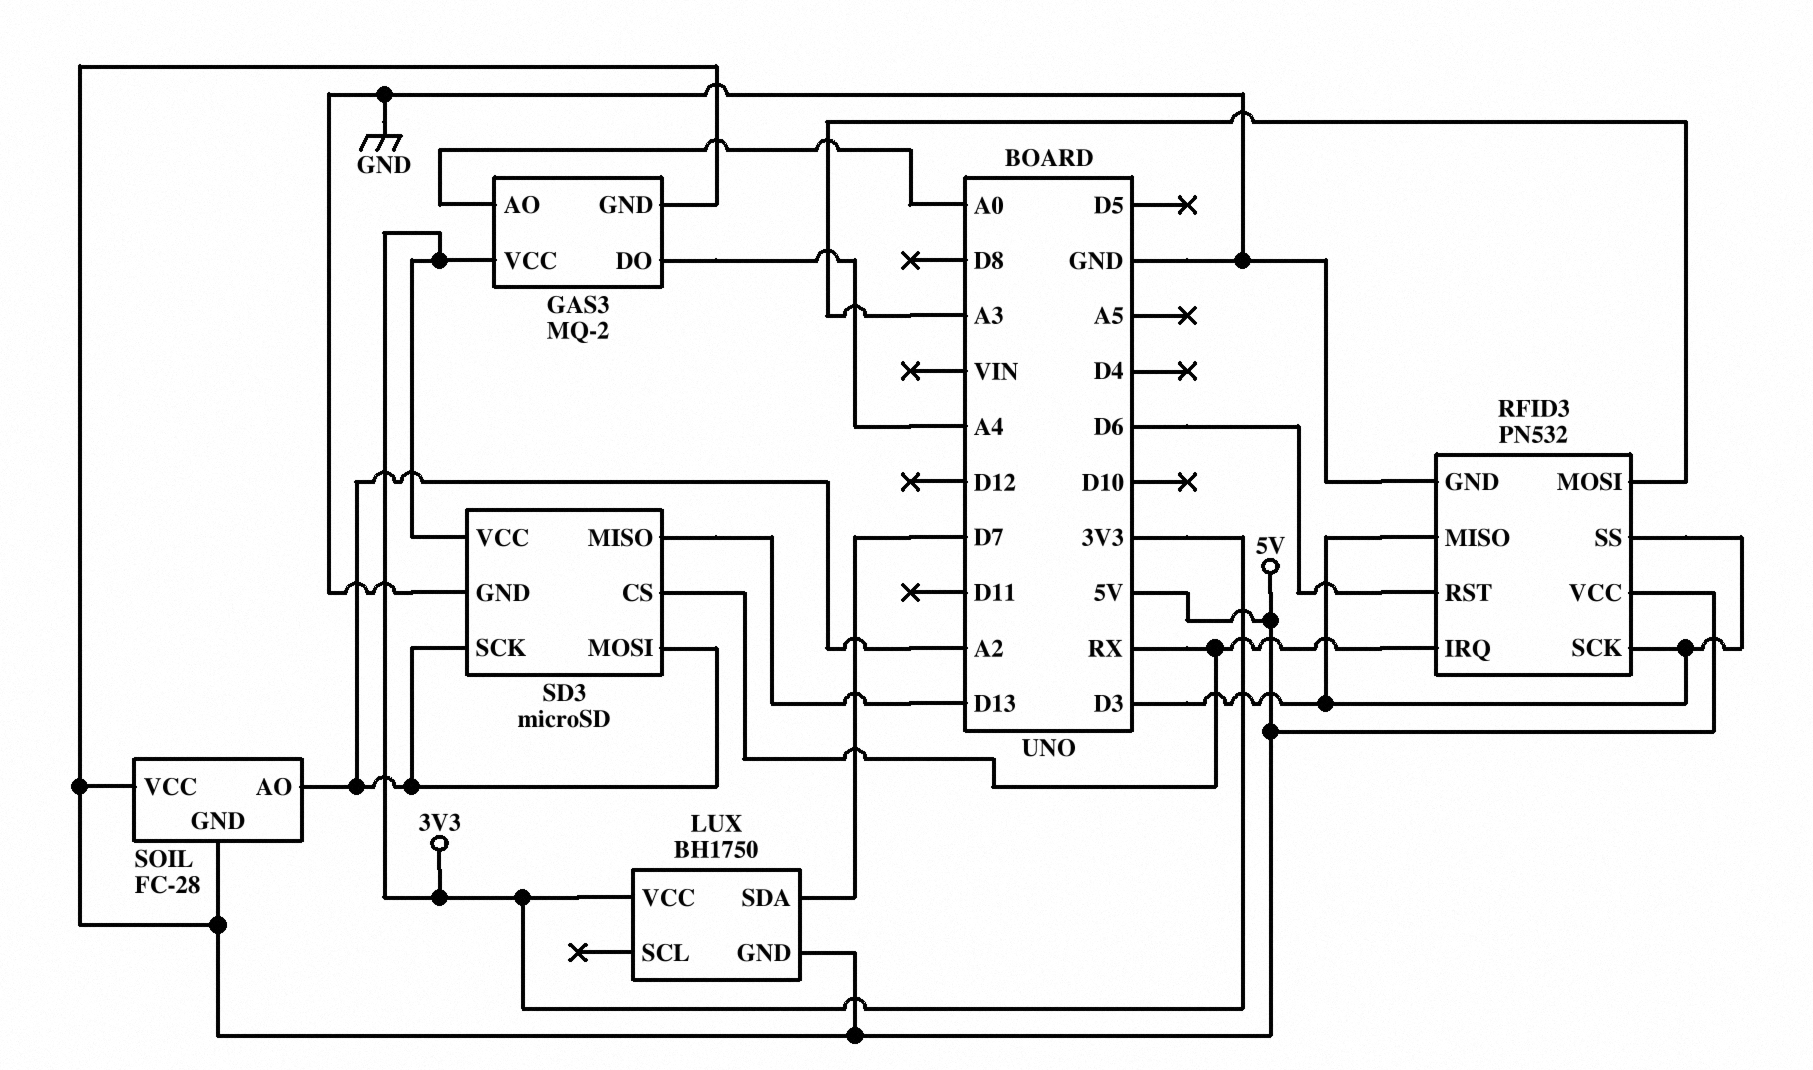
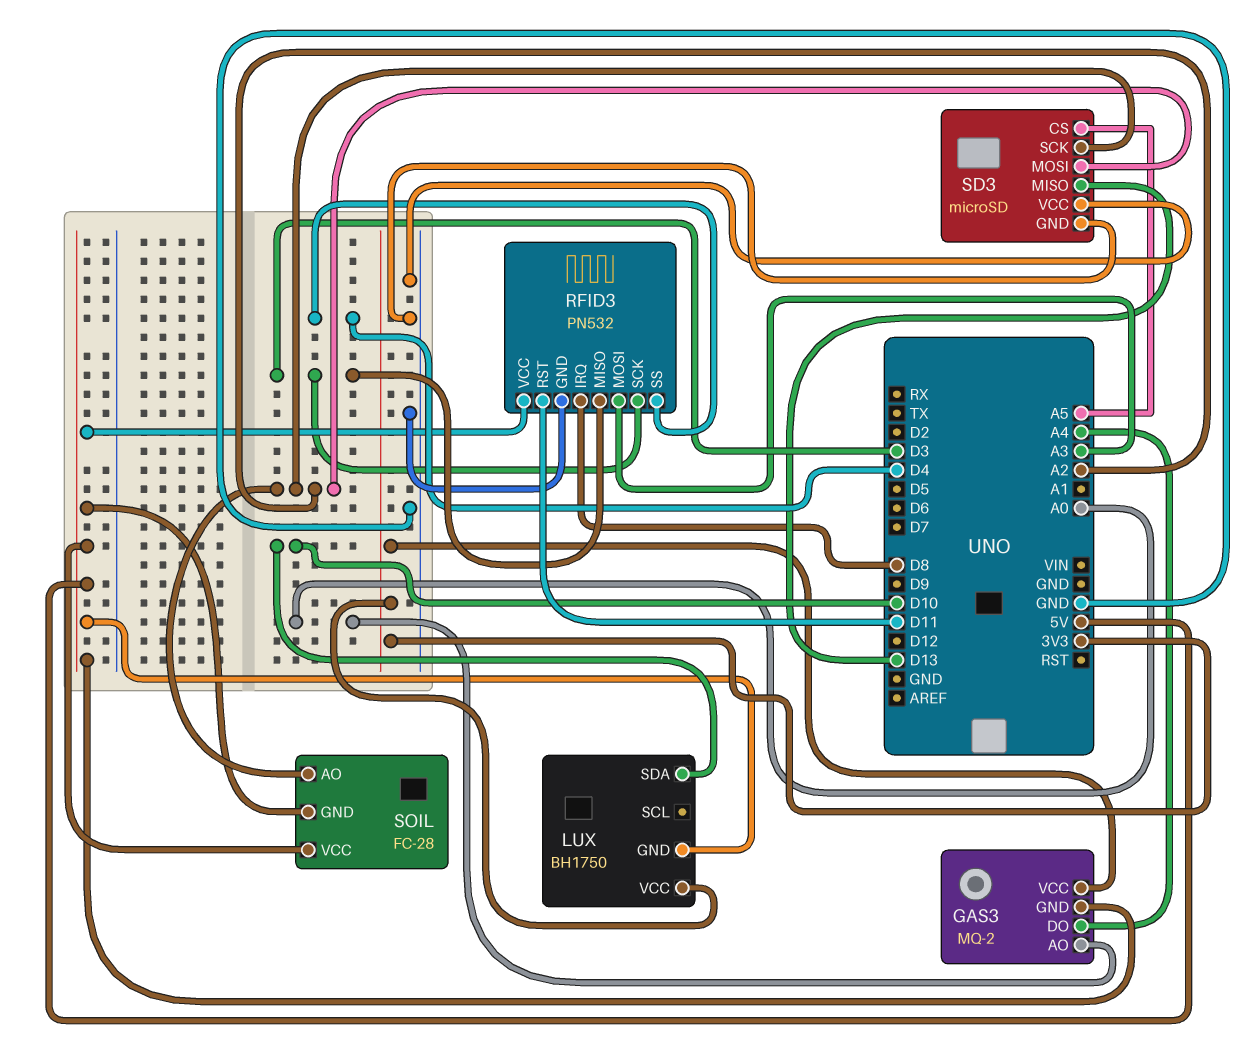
LUX pin SDA: D7 -> D10
RFID3 pin IRQ: RX -> D8
RFID3 pin RST: D6 -> D11
RFID3 pin SS: D3 -> D4
SD3 pin CS: RX -> A5
SD3 pin VCC: 3V3 -> GND

